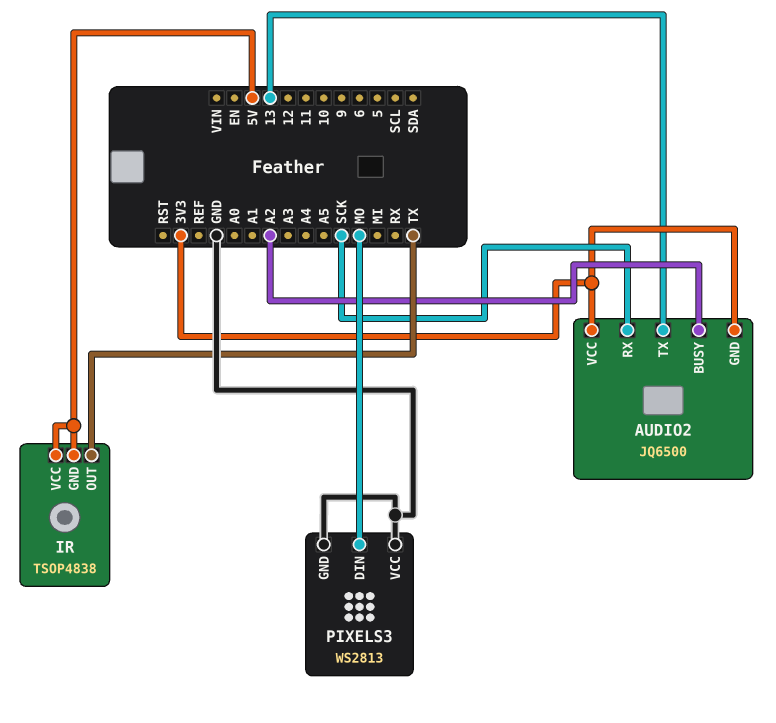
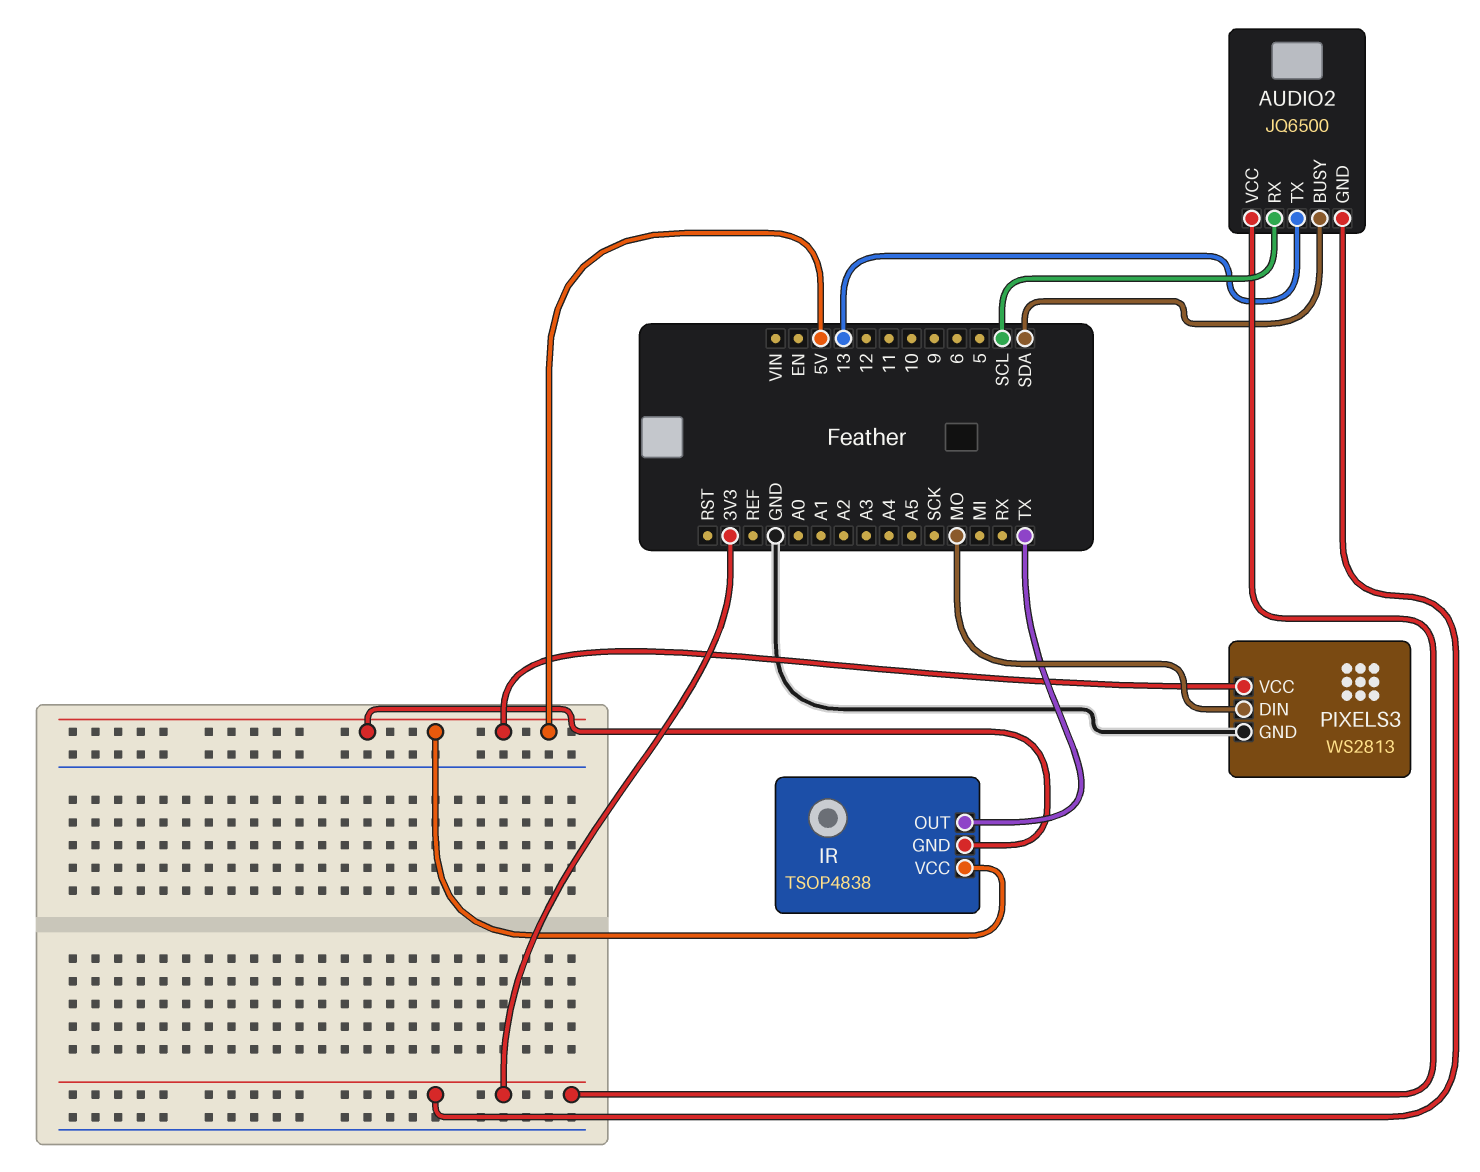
AUDIO2 pin BUSY: A2 -> SDA
AUDIO2 pin RX: SCK -> SCL
PIXELS3 pin VCC: GND -> 5V

